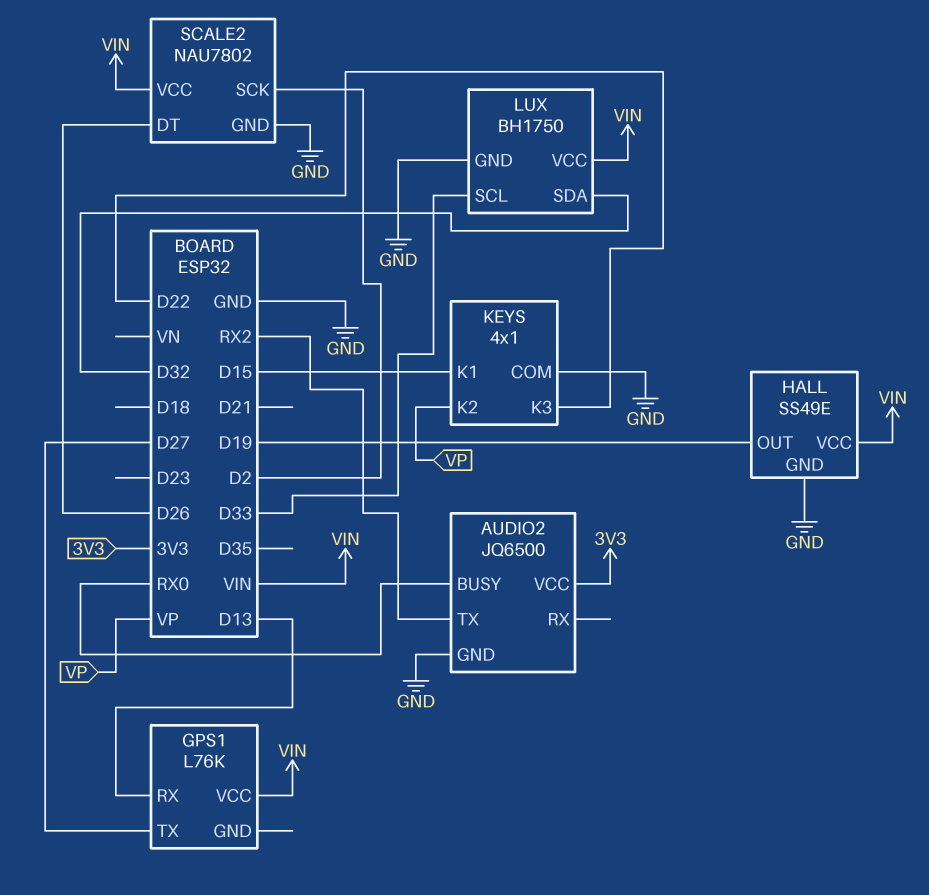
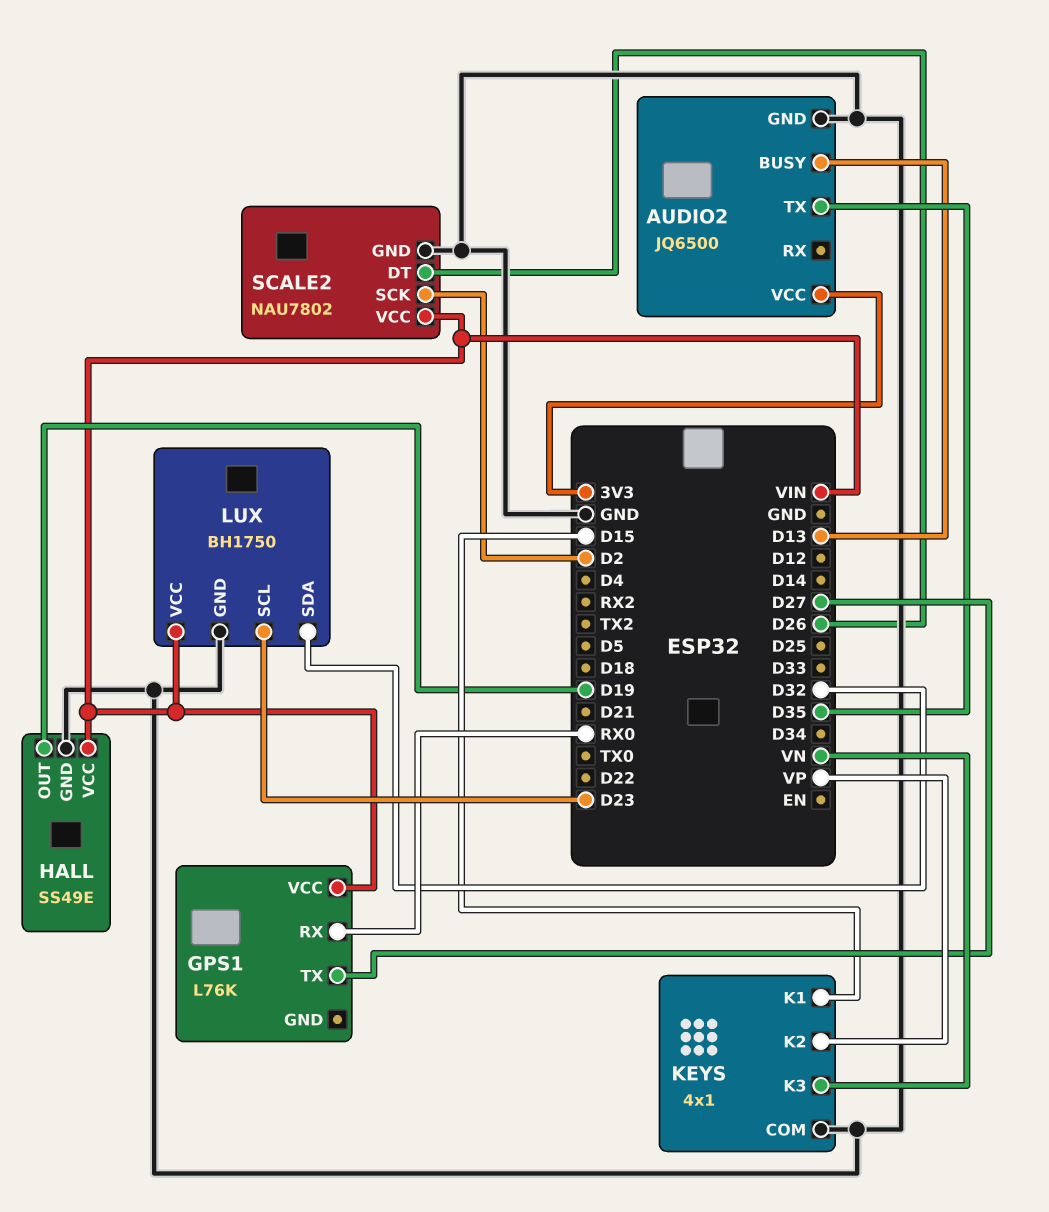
AUDIO2 pin BUSY: RX0 -> D13
AUDIO2 pin TX: RX2 -> D35
GPS1 pin RX: D13 -> RX0
KEYS pin K3: D22 -> VN
LUX pin SCL: D33 -> D23

